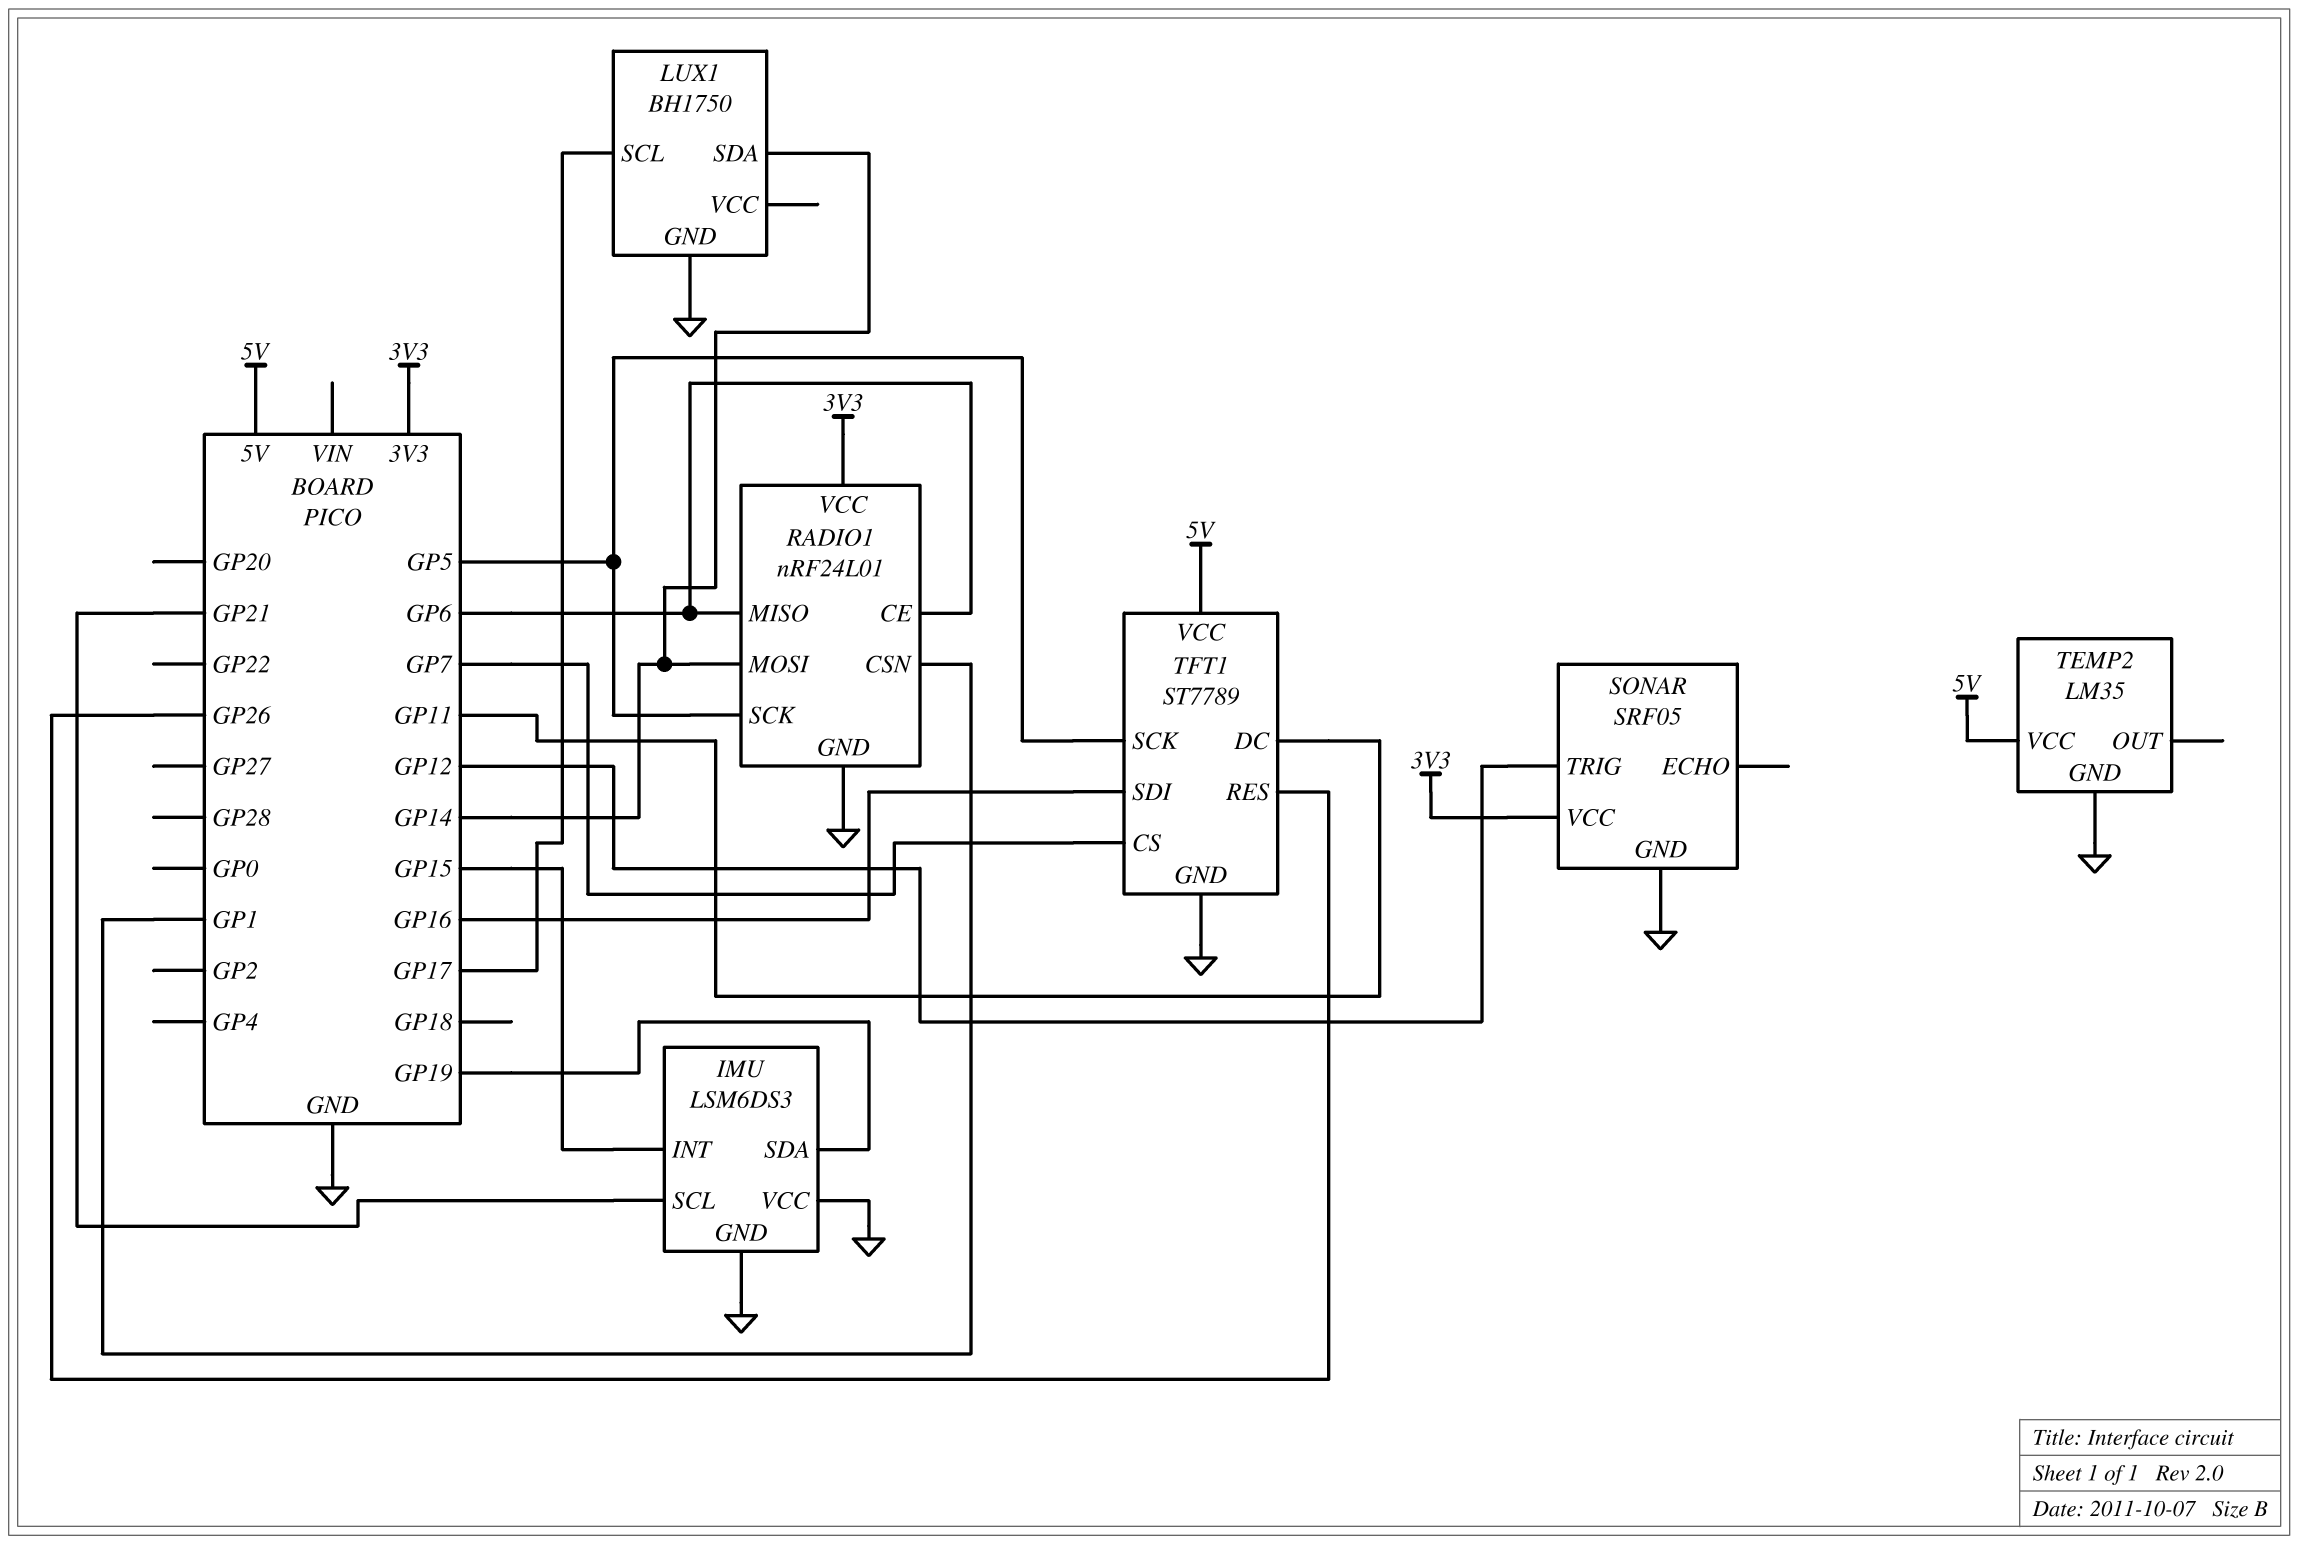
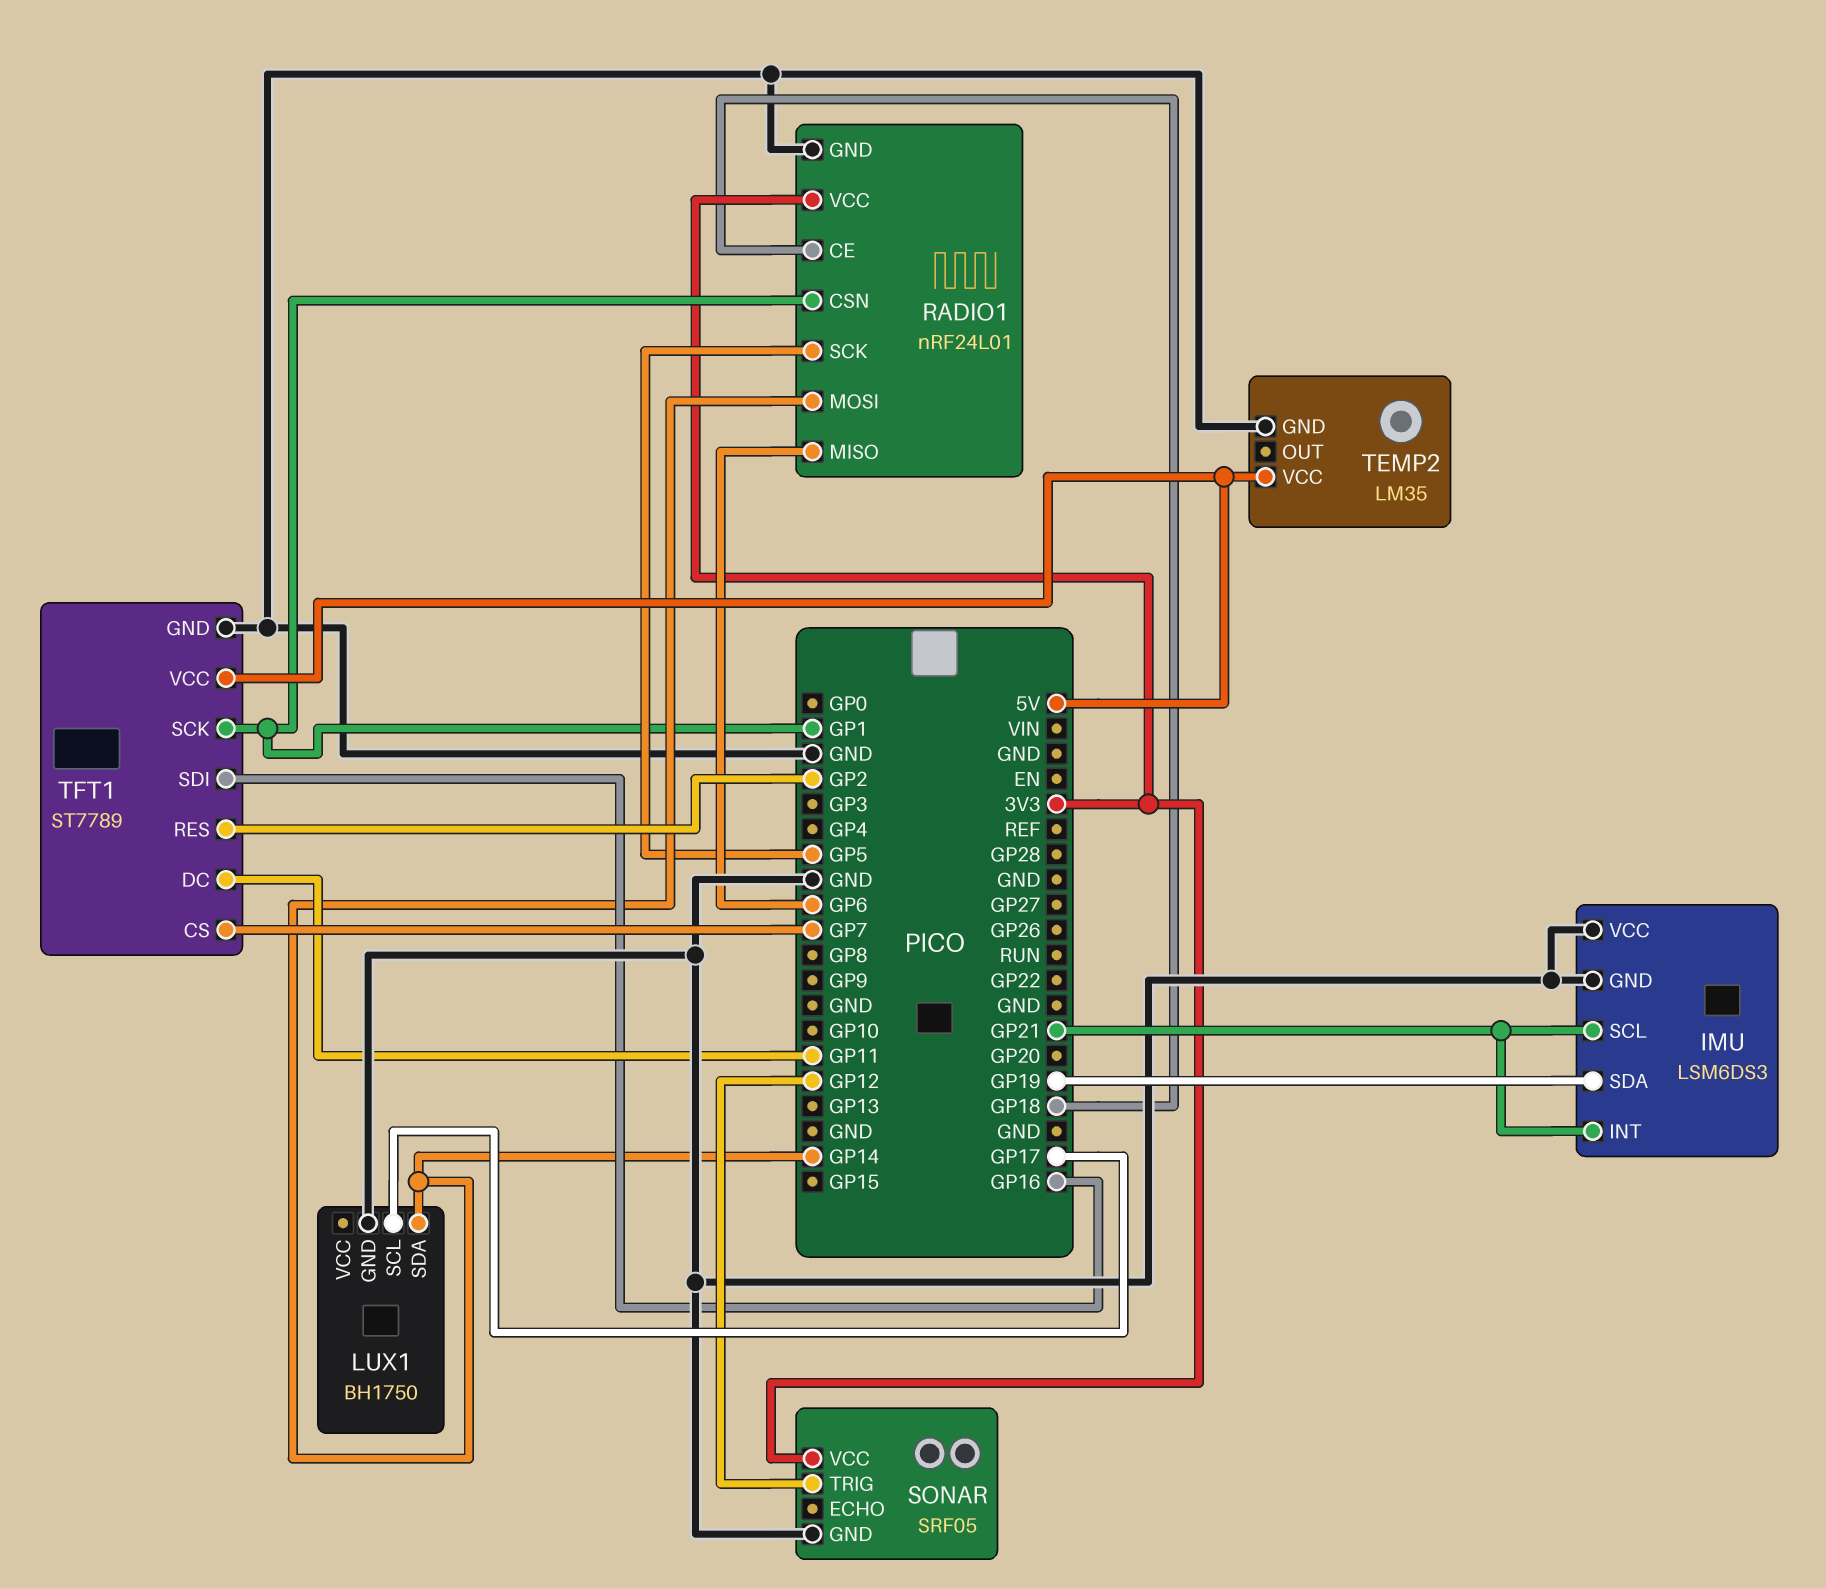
IMU pin INT: GP15 -> GP21
RADIO1 pin CE: GP6 -> GP18
TFT1 pin RES: GP26 -> GP2
TFT1 pin SCK: GP5 -> GP1

